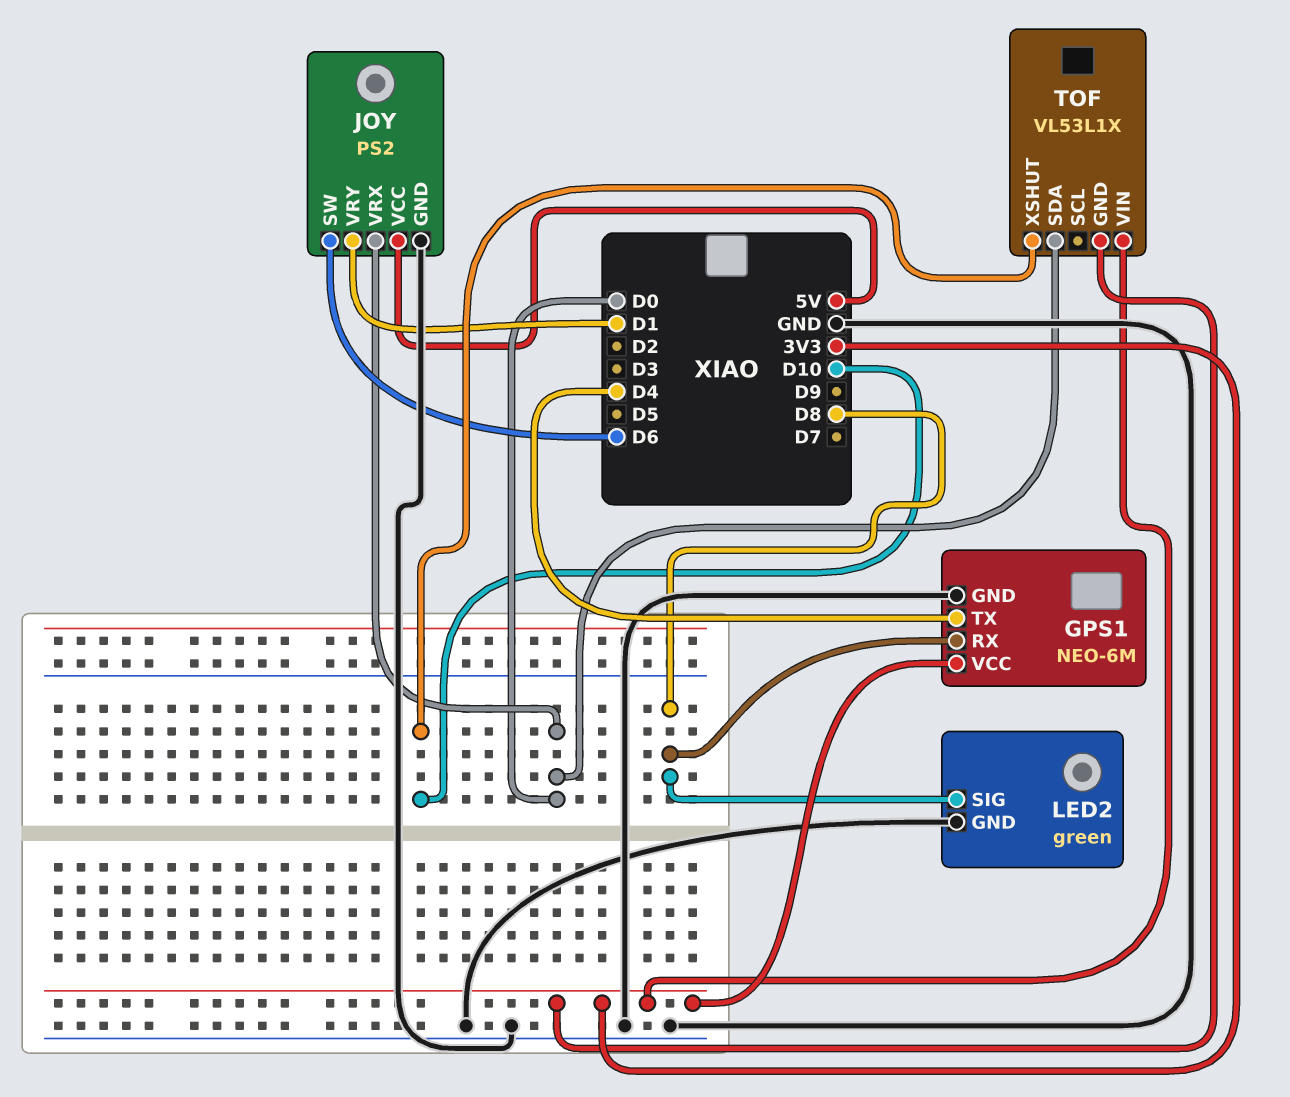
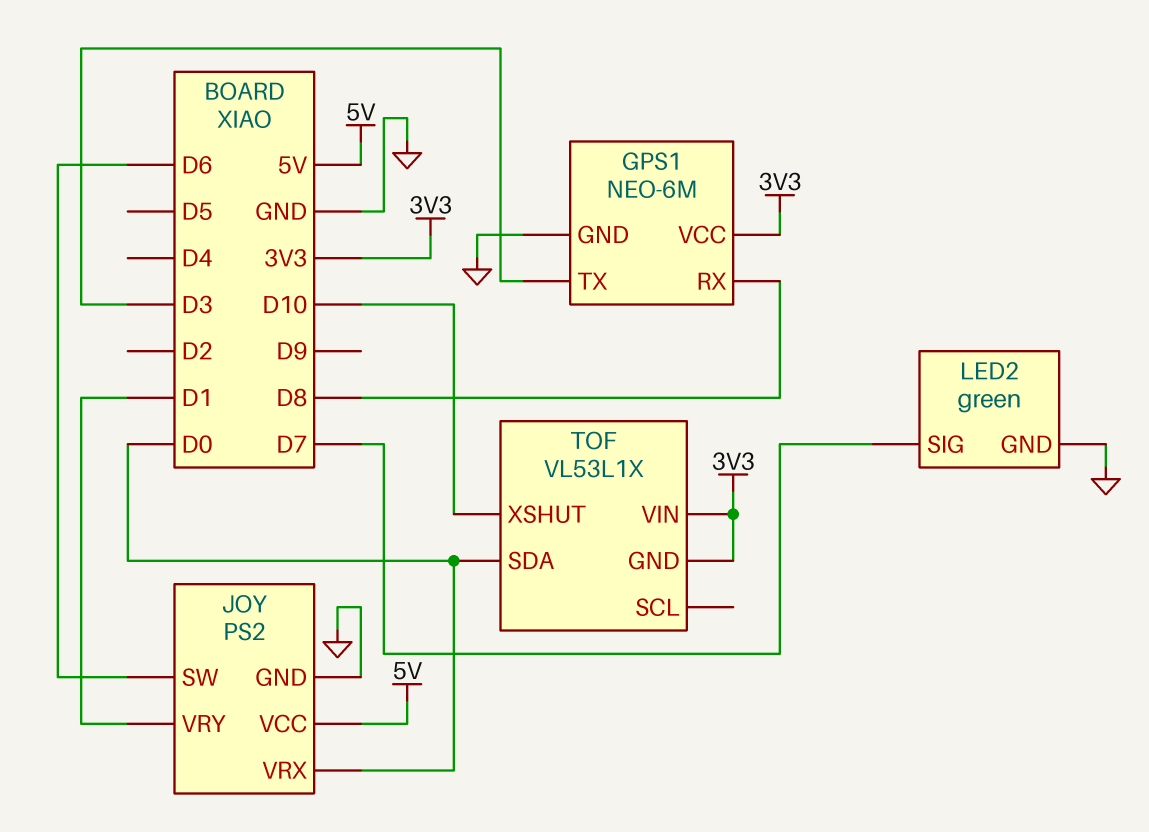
GPS1 pin TX: D4 -> D3
LED2 pin SIG: D8 -> D7

